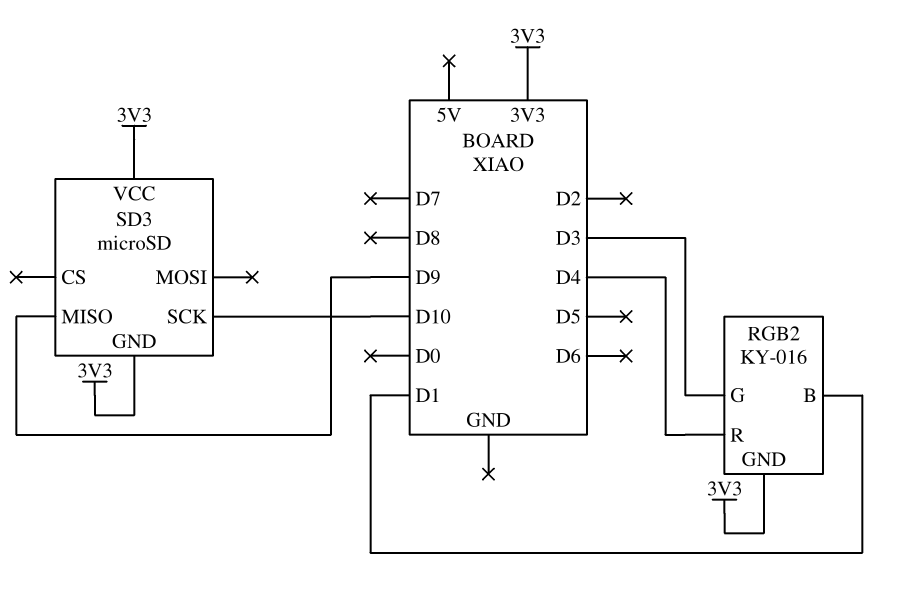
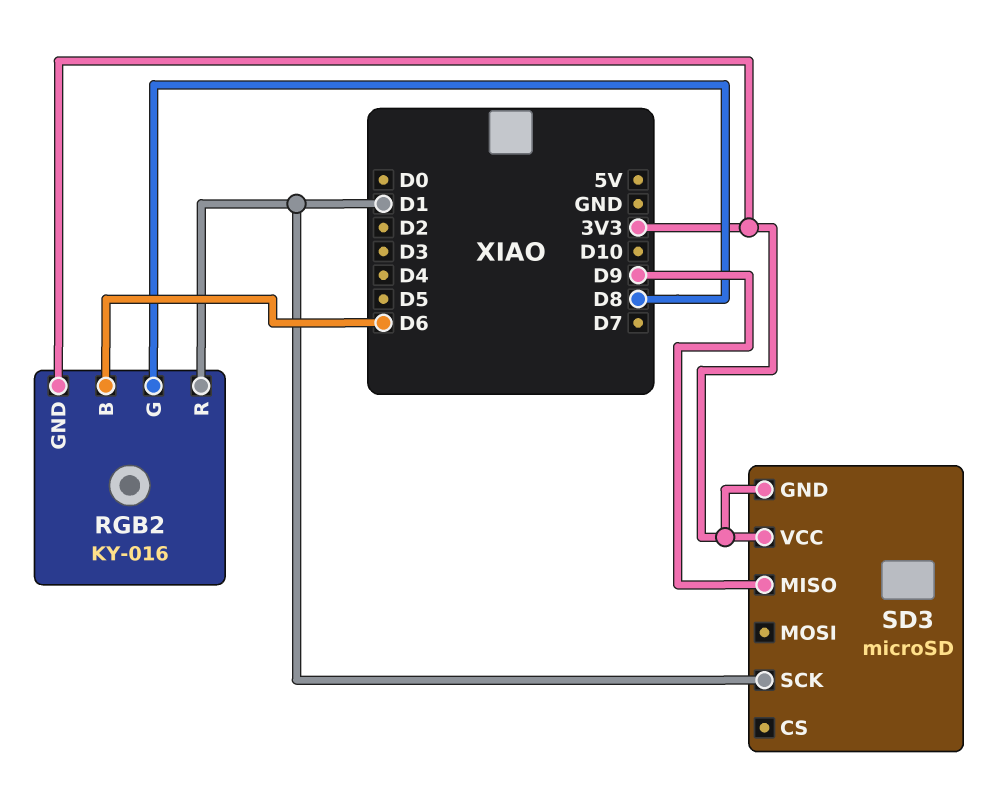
RGB2 pin B: D1 -> D6
RGB2 pin G: D3 -> D8
RGB2 pin R: D4 -> D1
SD3 pin SCK: D10 -> D1

